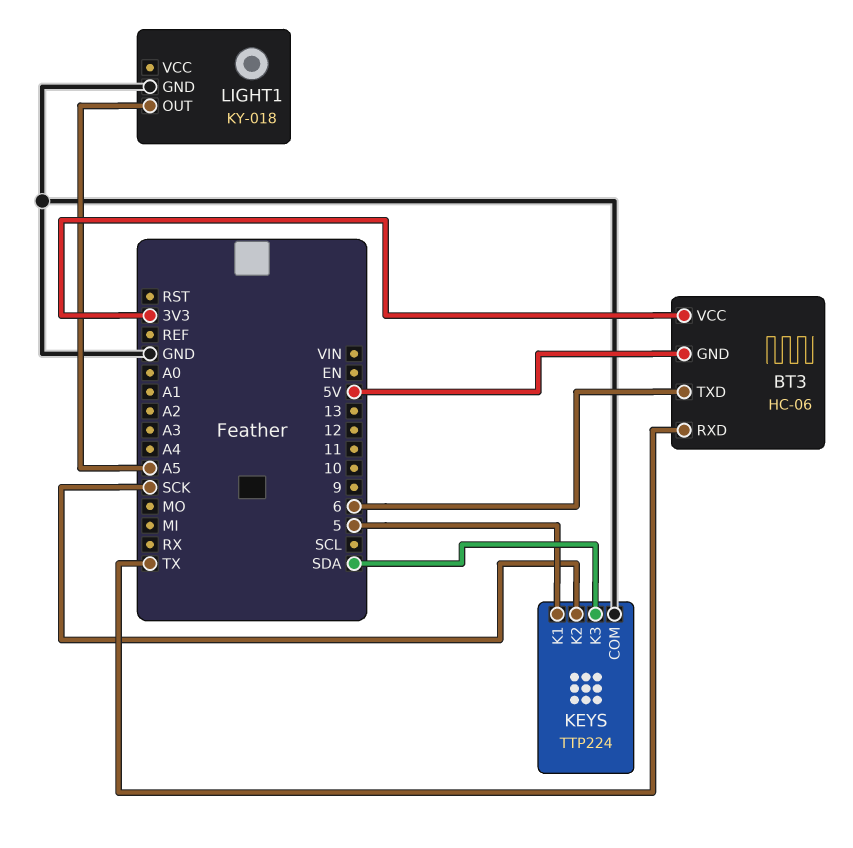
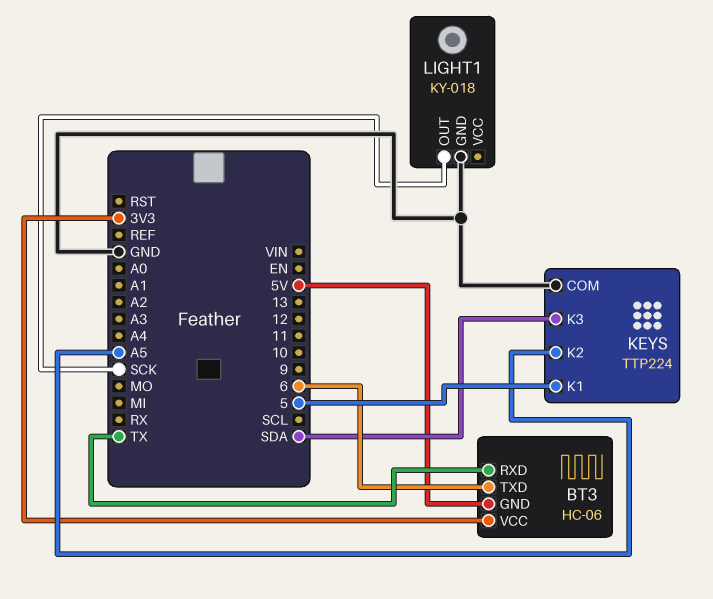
KEYS pin K2: SCK -> A5
LIGHT1 pin OUT: A5 -> SCK

